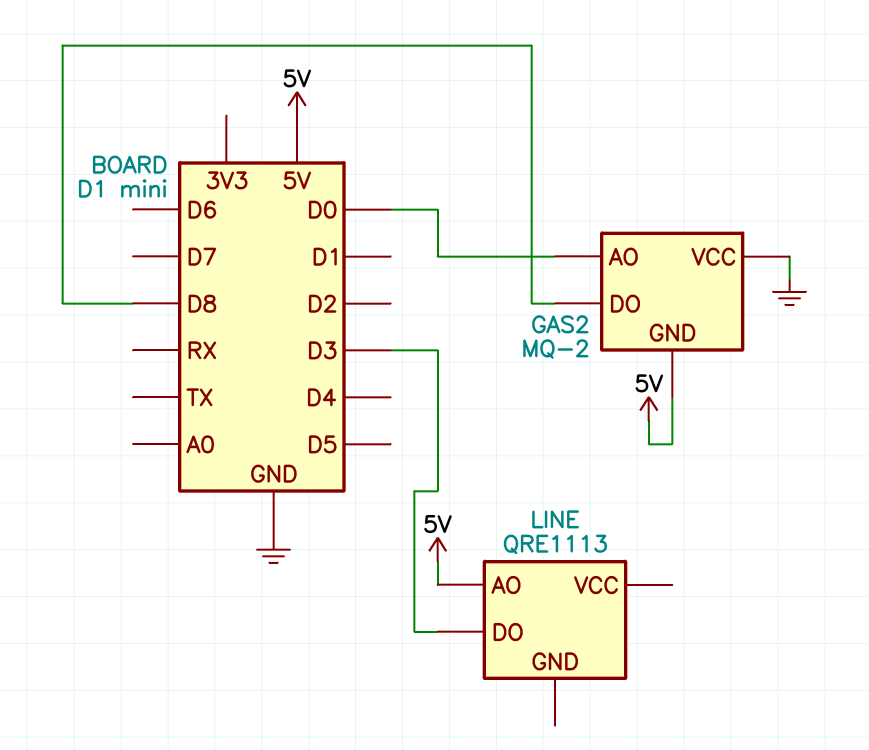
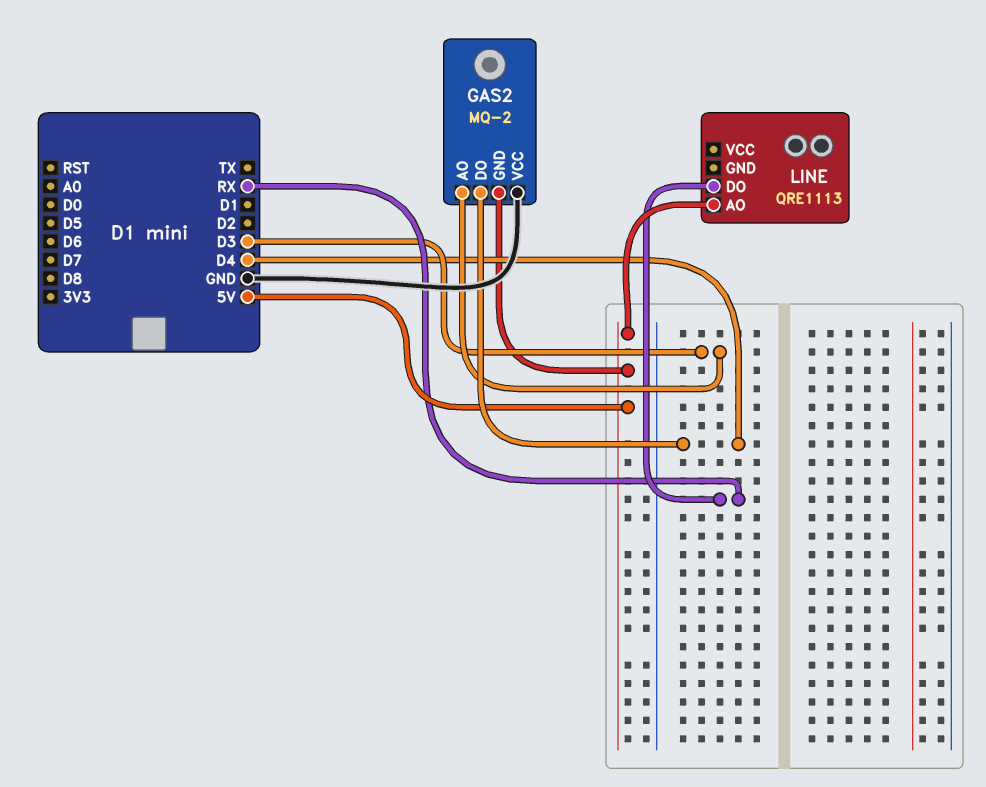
GAS2 pin AO: D0 -> D3
GAS2 pin DO: D8 -> D4
LINE pin DO: D3 -> RX

